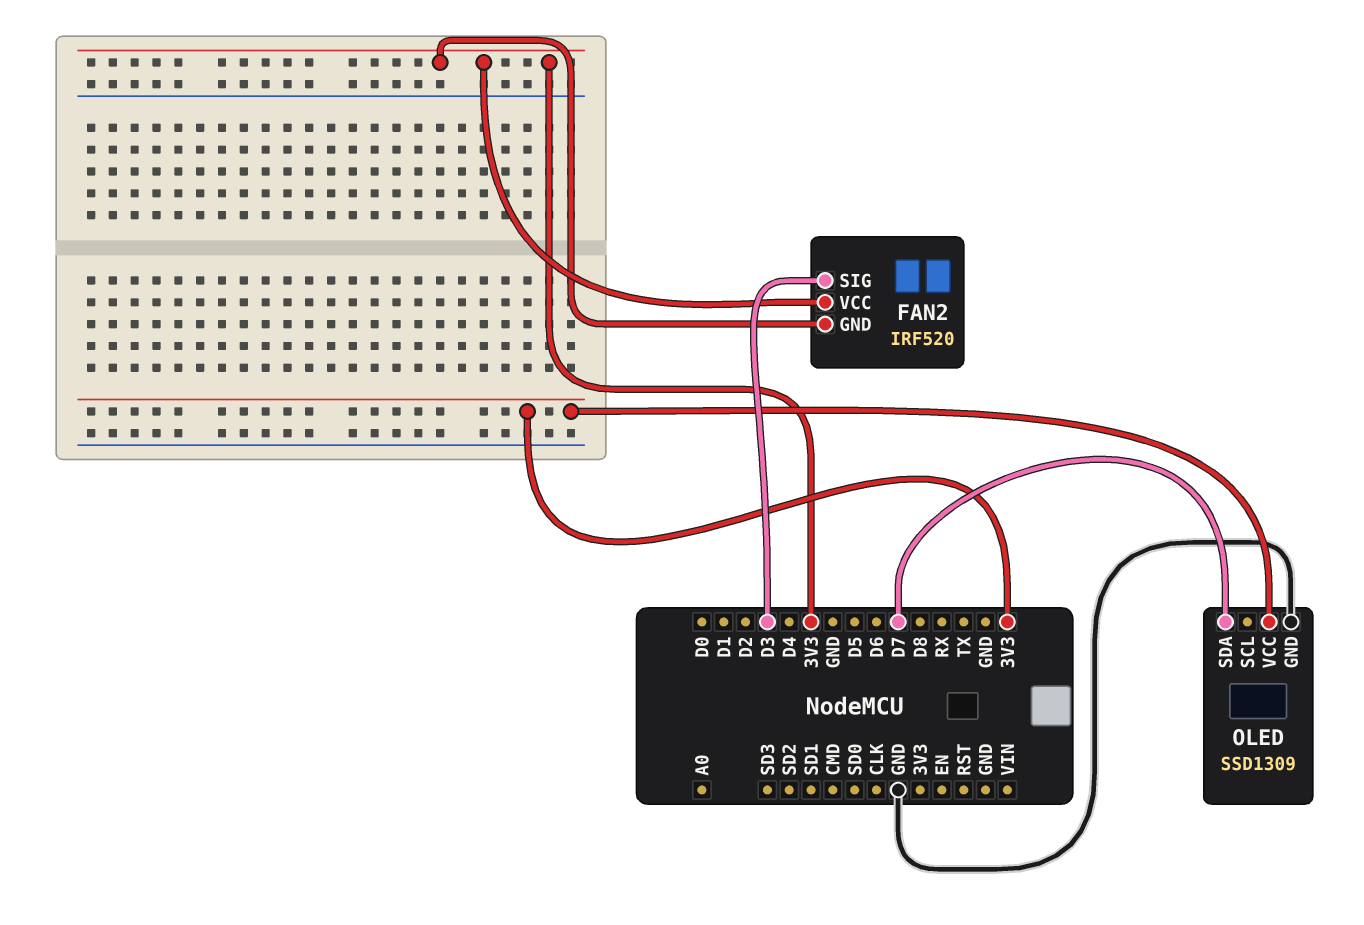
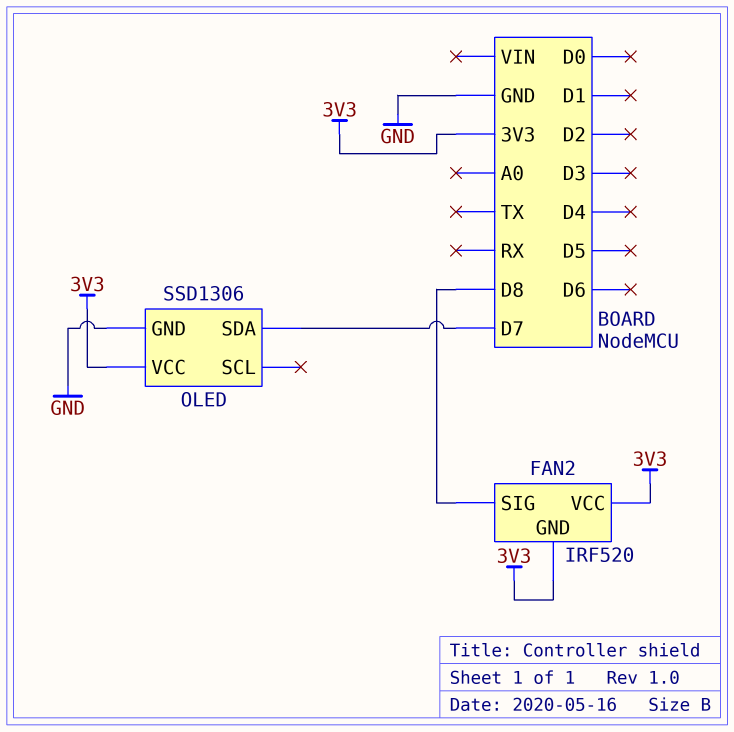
FAN2 pin SIG: D3 -> D8
OLED: SSD1309 -> SSD1306

